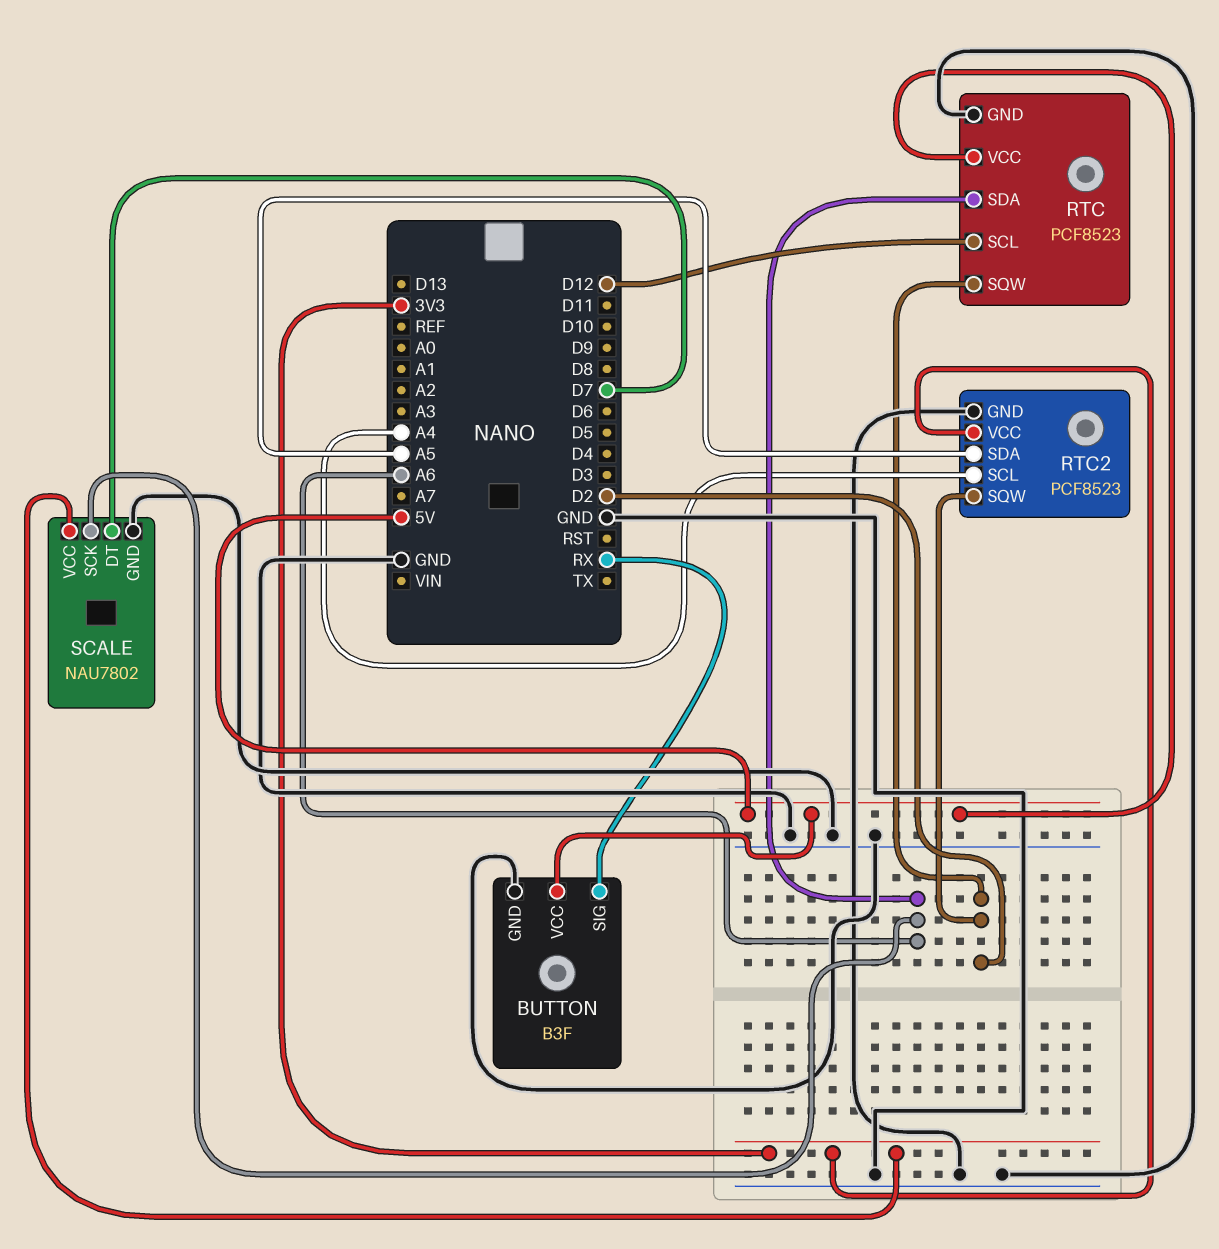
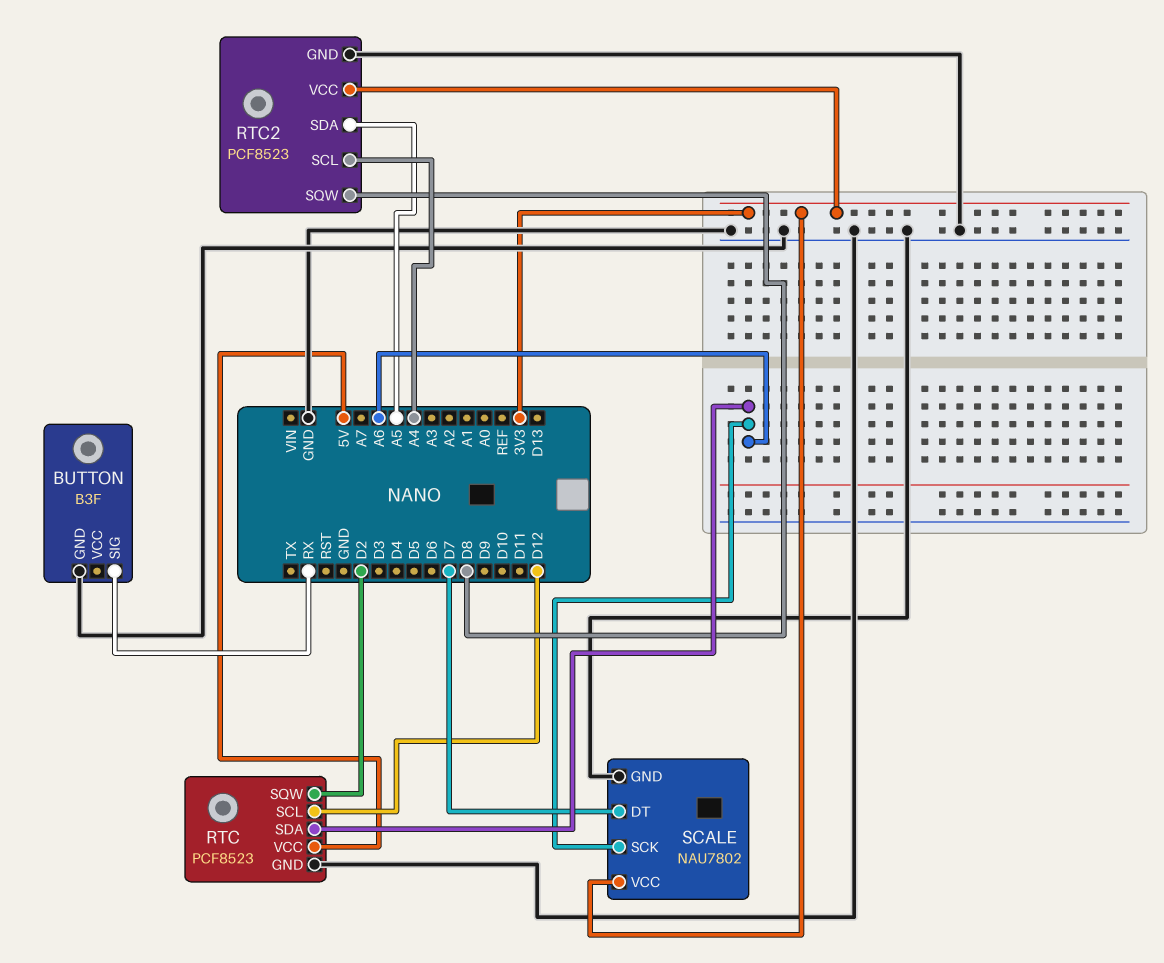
BUTTON pin VCC: 5V -> none
RTC2 pin SQW: D2 -> D8

